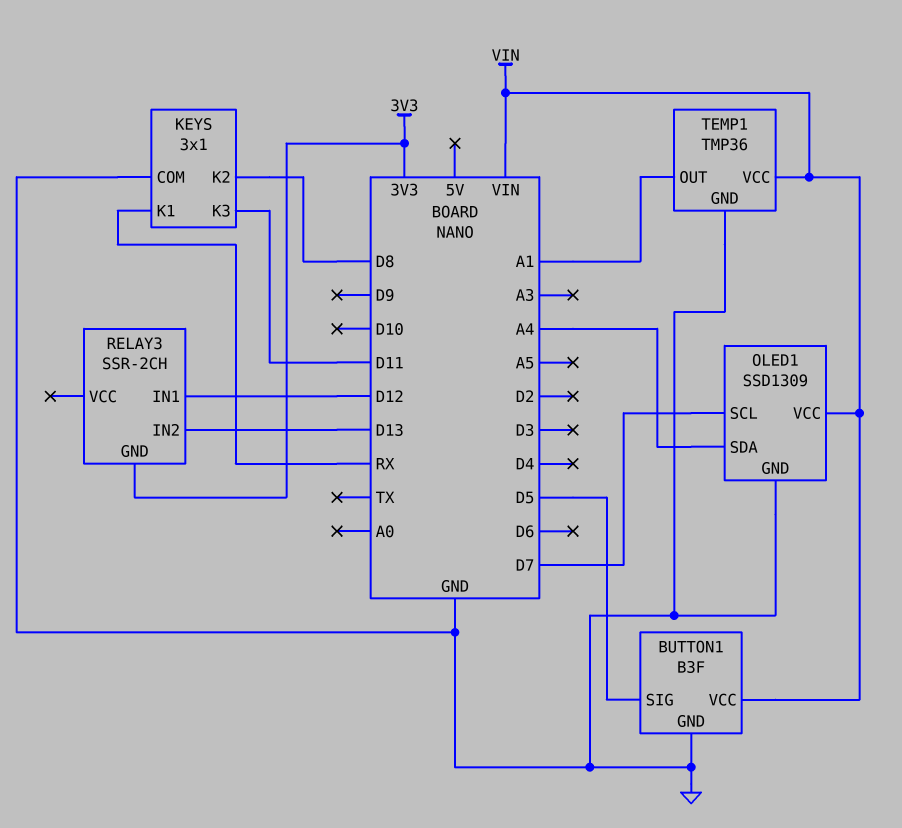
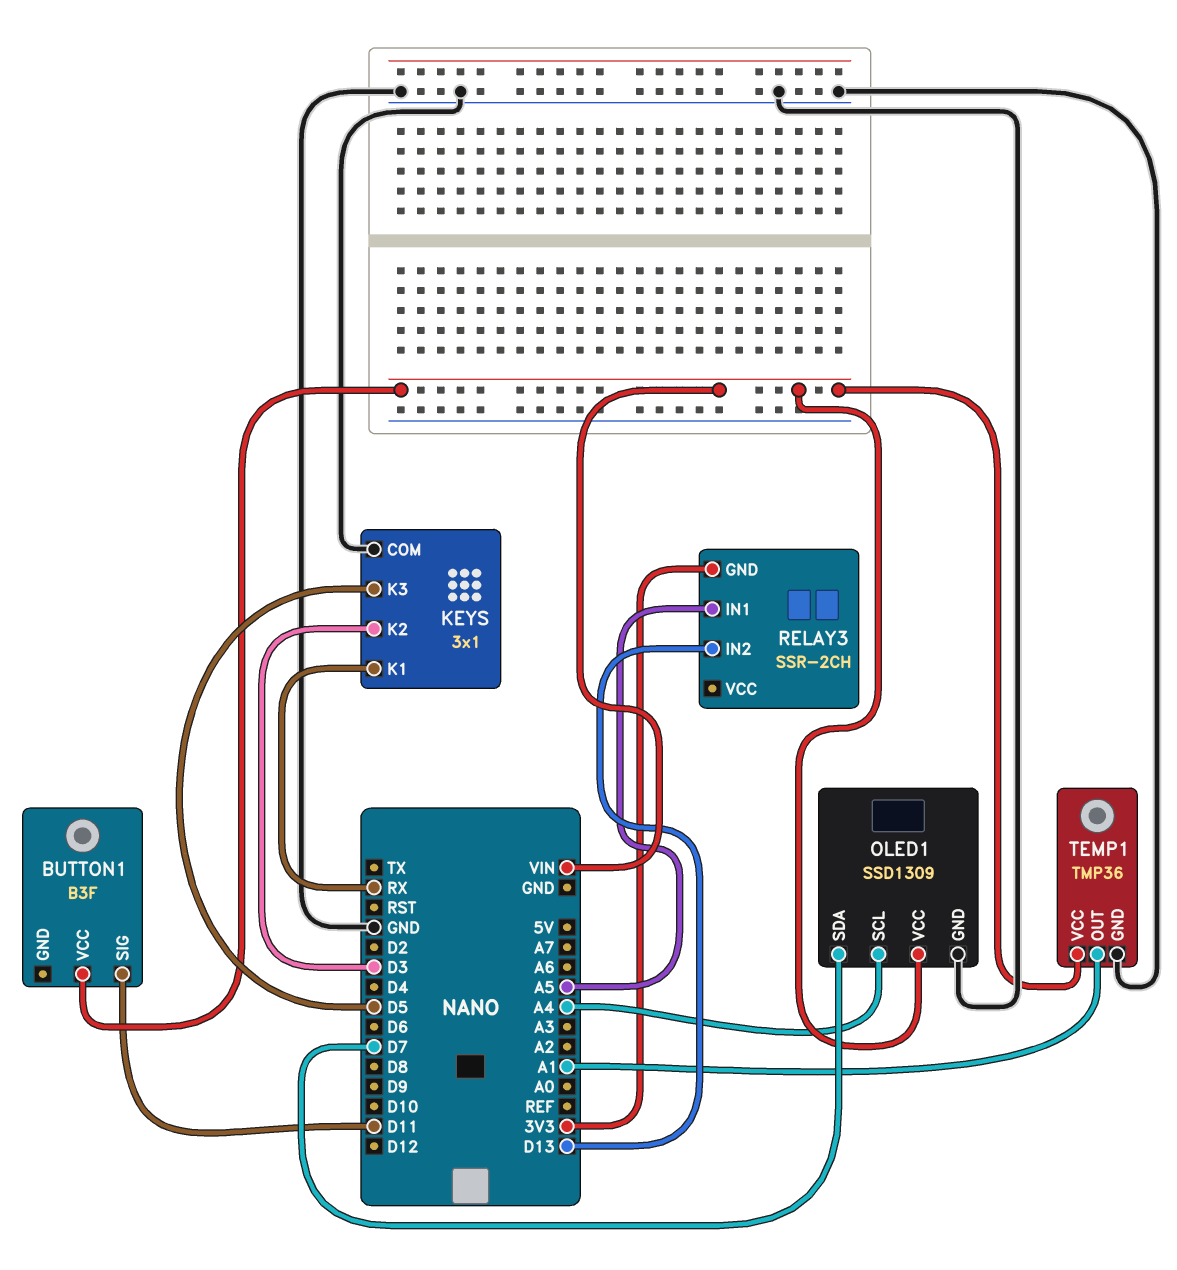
BUTTON1 pin GND: GND -> none
BUTTON1 pin SIG: D5 -> D11
KEYS pin K2: D8 -> D3
KEYS pin K3: D11 -> D5
OLED1 pin SCL: D7 -> A4
OLED1 pin SDA: A4 -> D7
RELAY3 pin IN1: D12 -> A5

